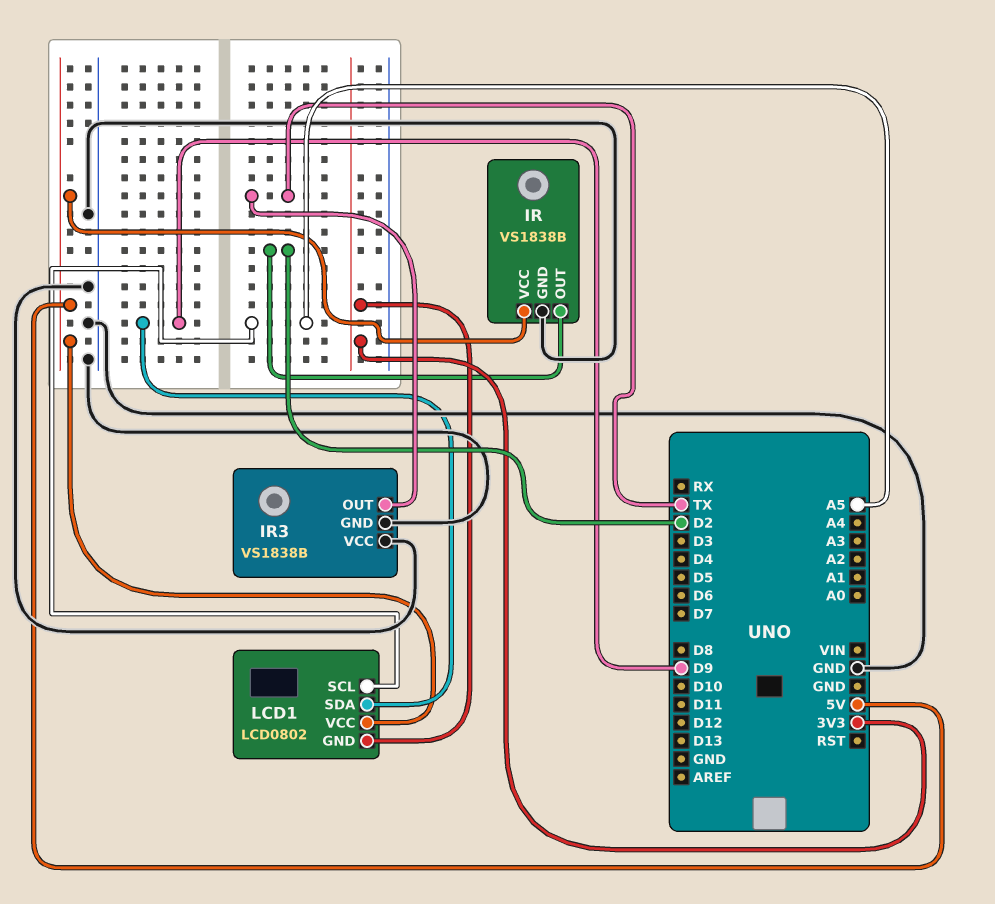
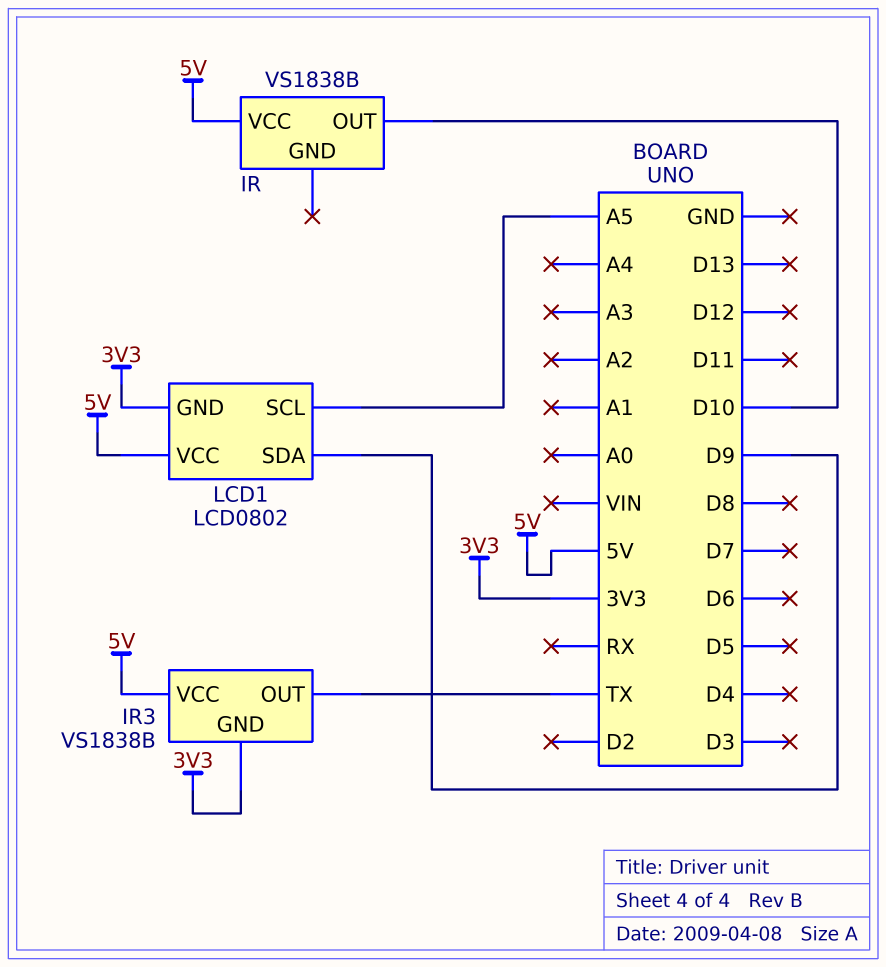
IR pin GND: GND -> none
IR pin OUT: D2 -> D10
IR3 pin GND: GND -> 3V3
IR3 pin VCC: GND -> 5V

